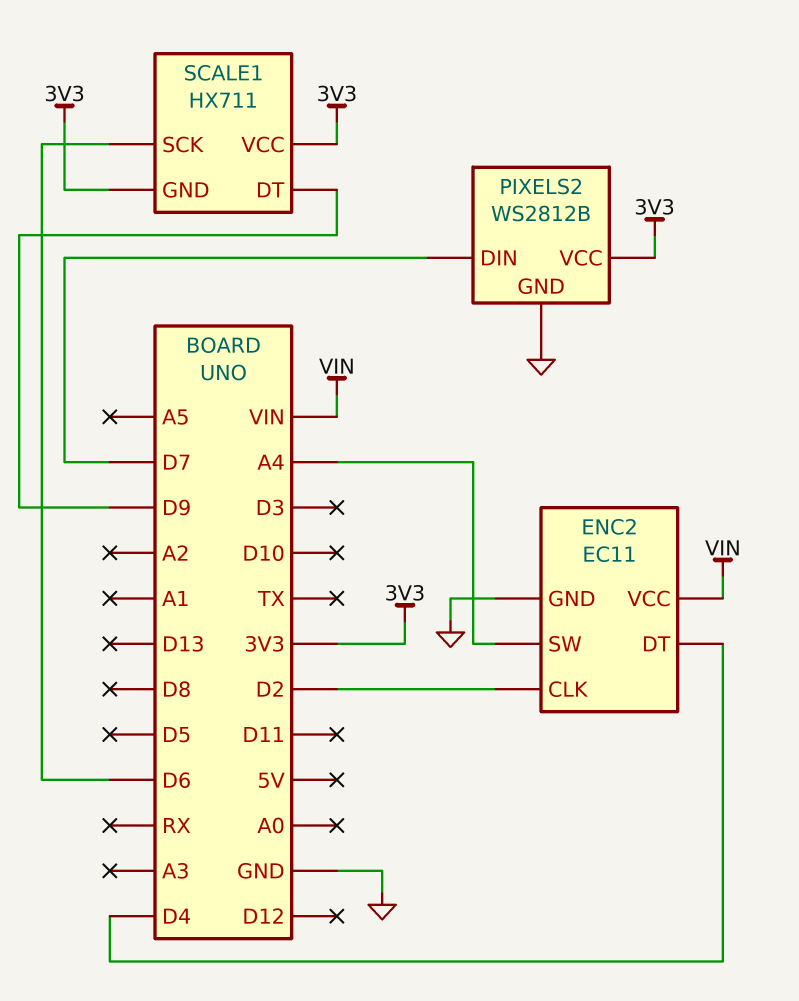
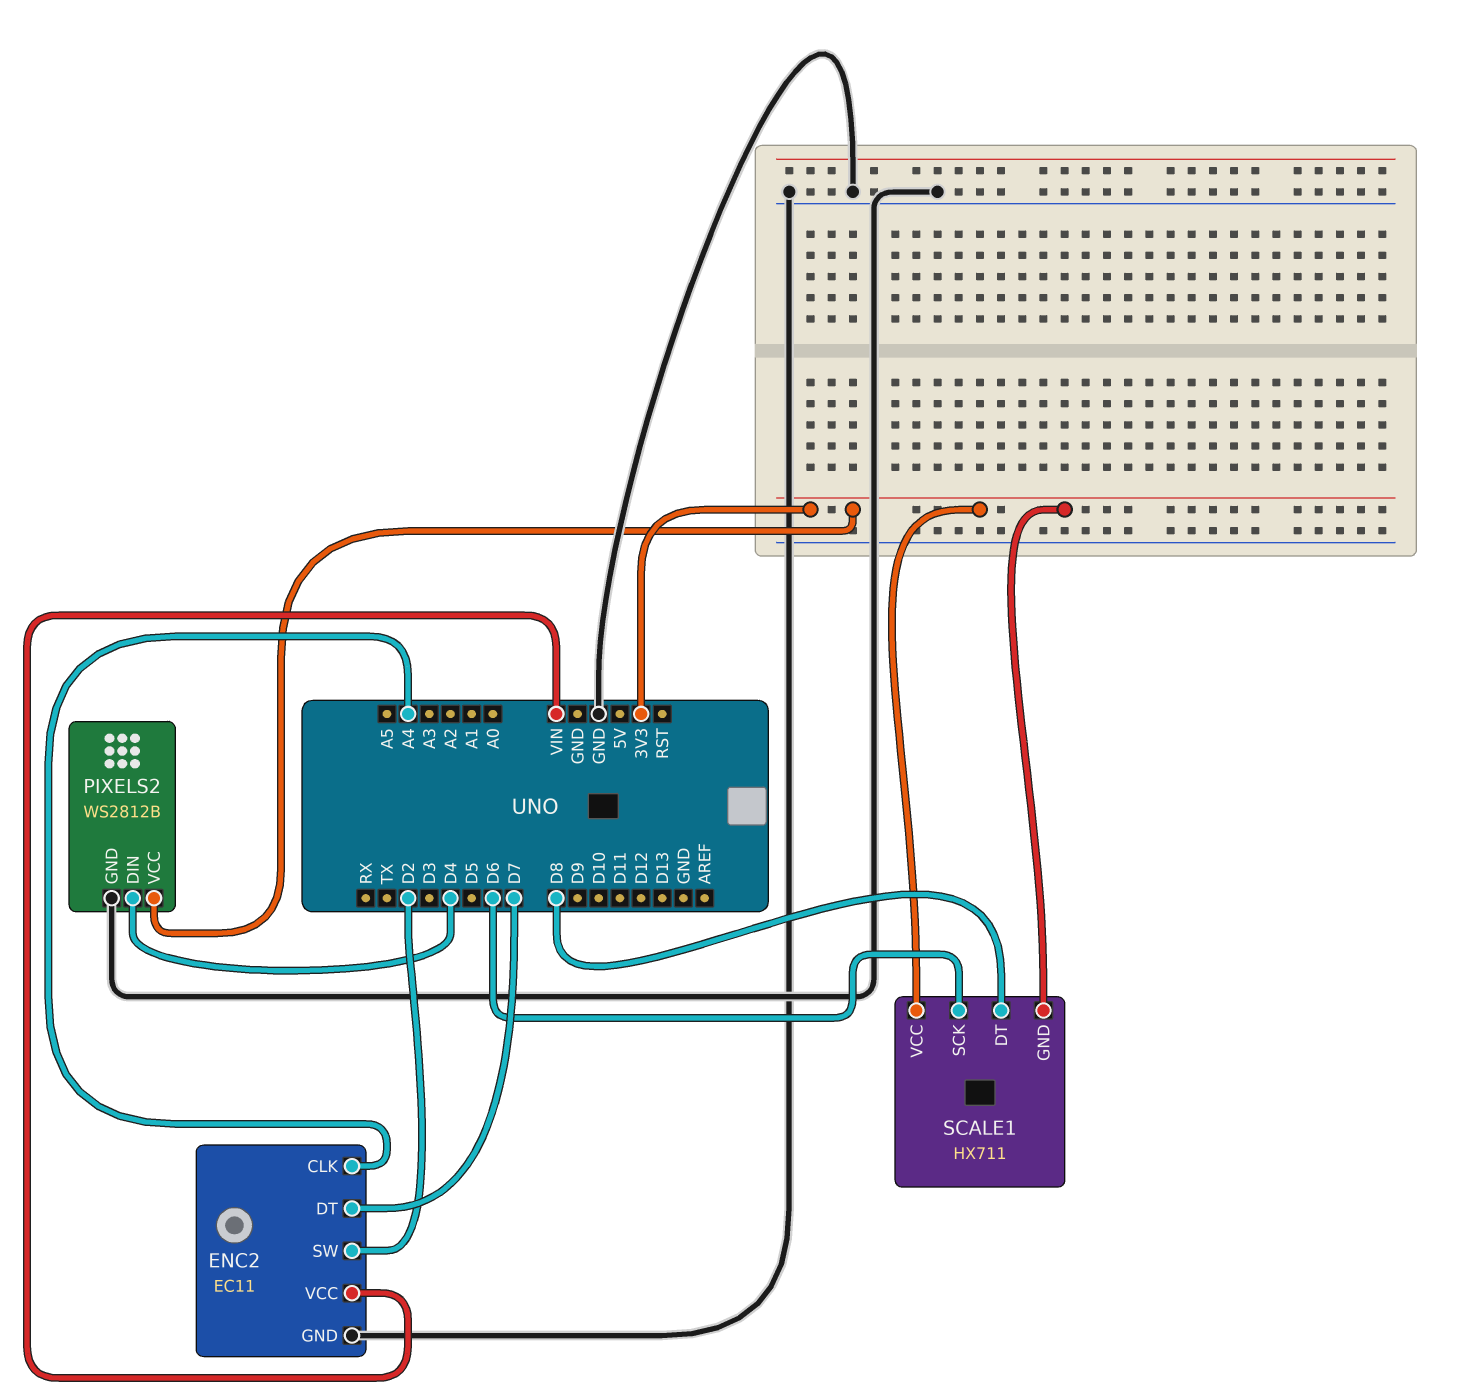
ENC2 pin CLK: D2 -> A4
ENC2 pin DT: D4 -> D7
ENC2 pin SW: A4 -> D2
PIXELS2 pin DIN: D7 -> D4
SCALE1 pin DT: D9 -> D8

